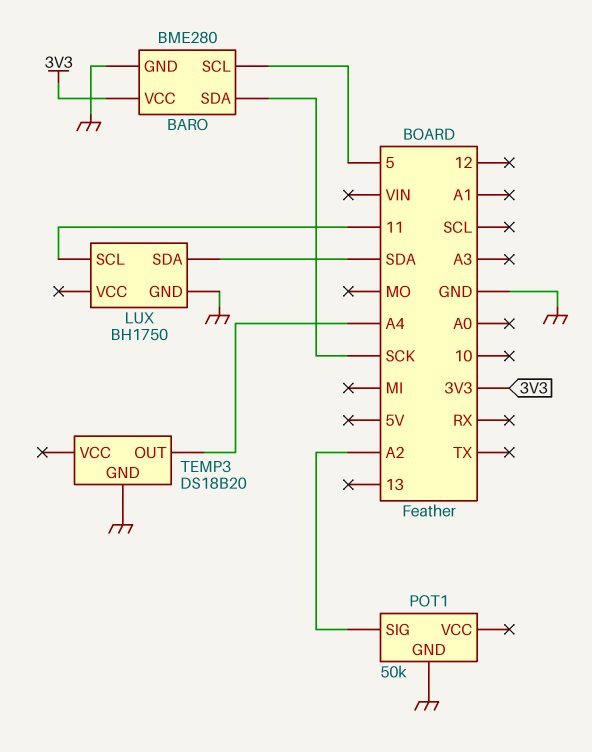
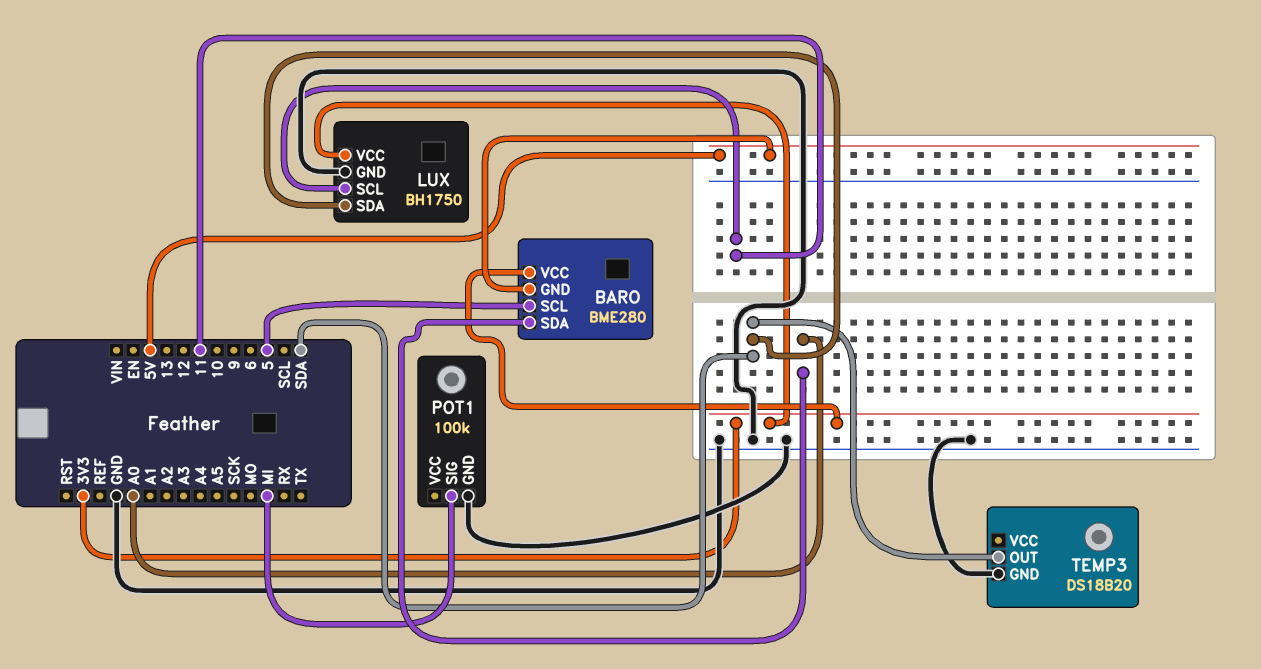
BARO pin GND: GND -> 5V
BARO pin SDA: SCK -> A0
LUX pin VCC: none -> 3V3
POT1: 50k -> 100k
POT1 pin SIG: A2 -> MI
TEMP3 pin OUT: A4 -> SDA

